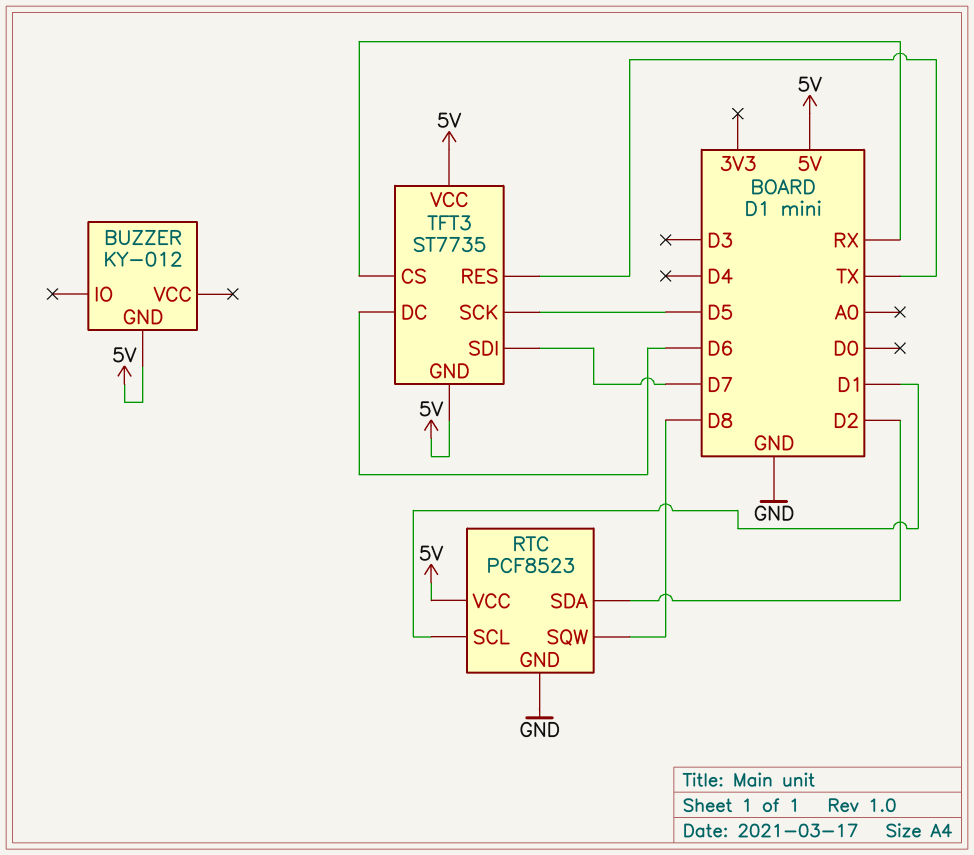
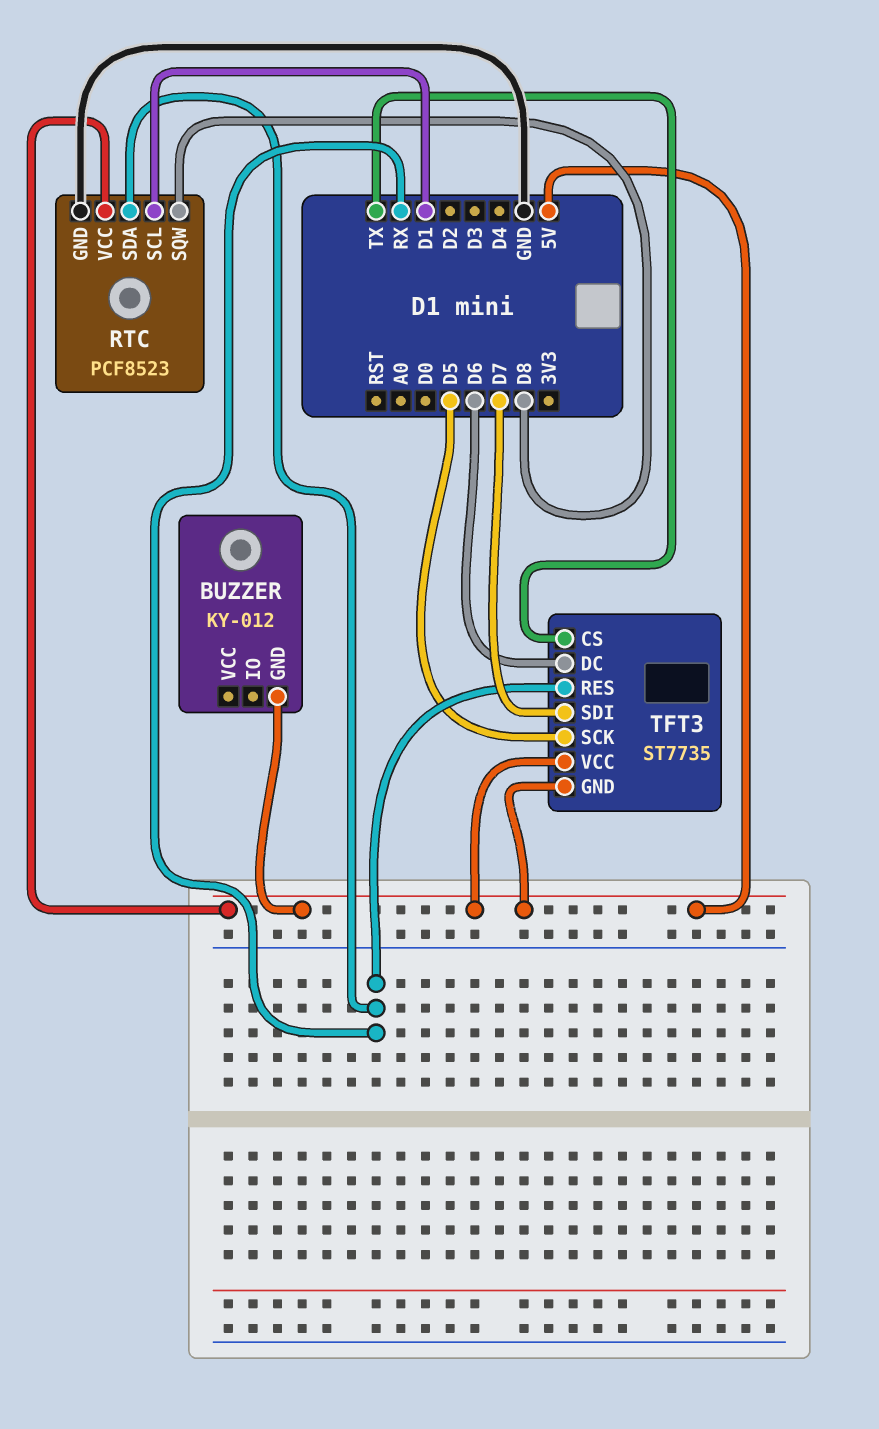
RTC pin SDA: D2 -> RX
TFT3 pin CS: RX -> TX
TFT3 pin RES: TX -> RX

